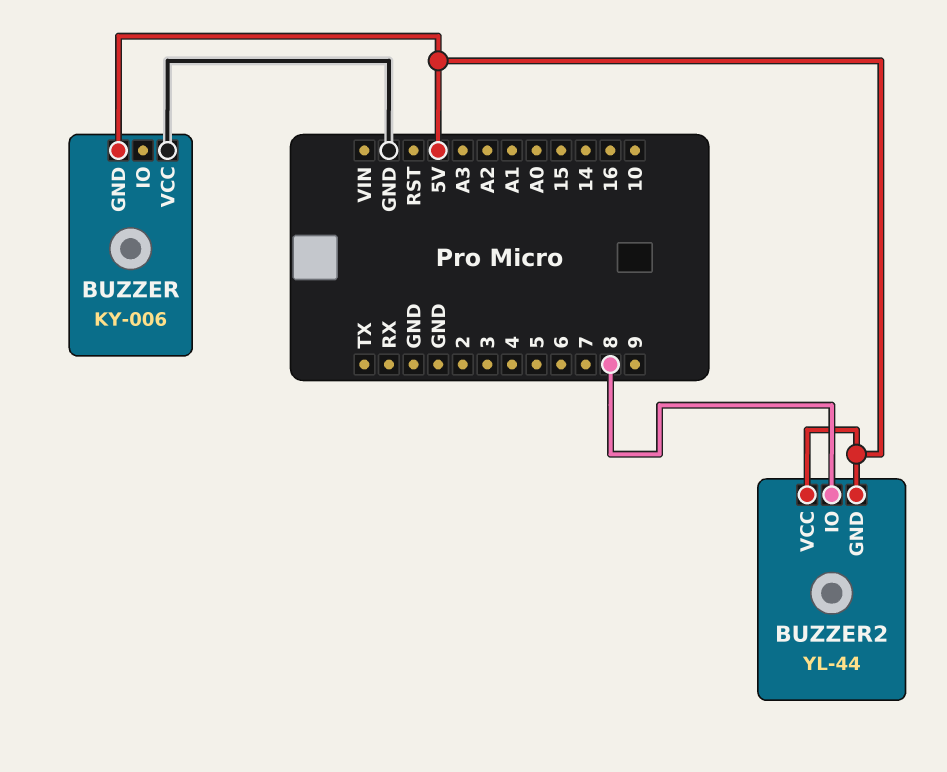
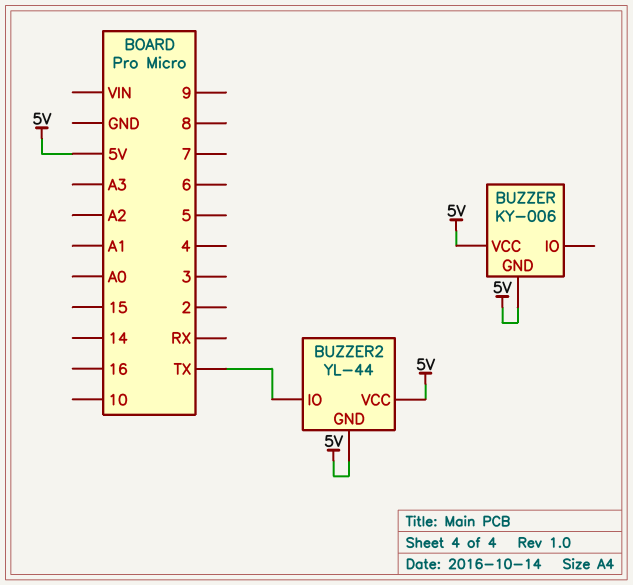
BUZZER pin VCC: GND -> 5V
BUZZER2 pin IO: 8 -> TX

